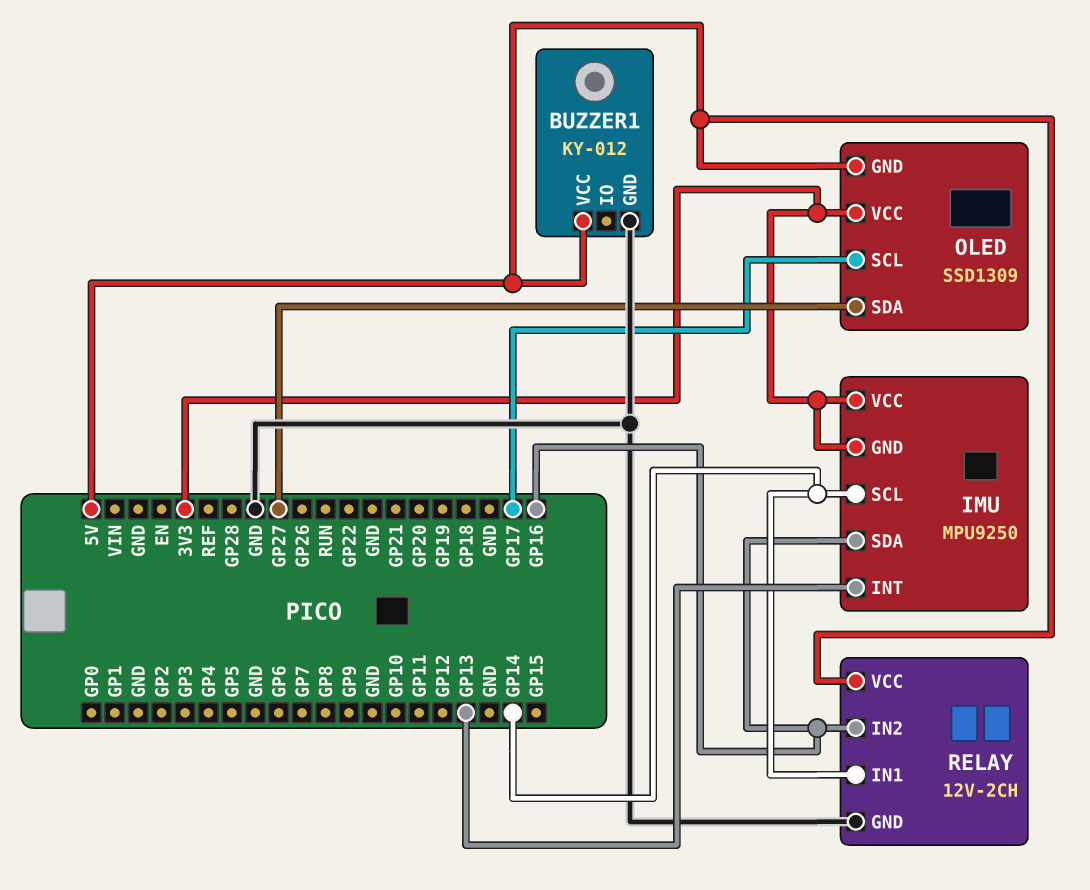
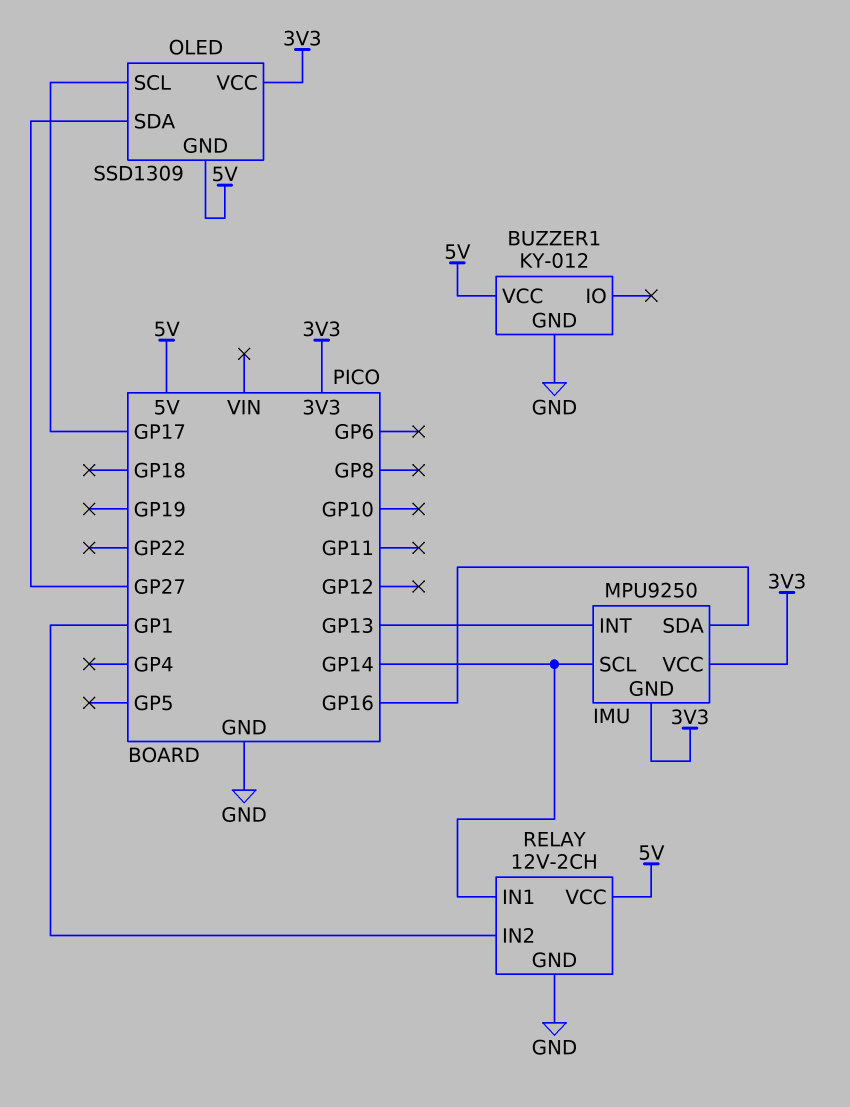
RELAY pin IN2: GP16 -> GP1

